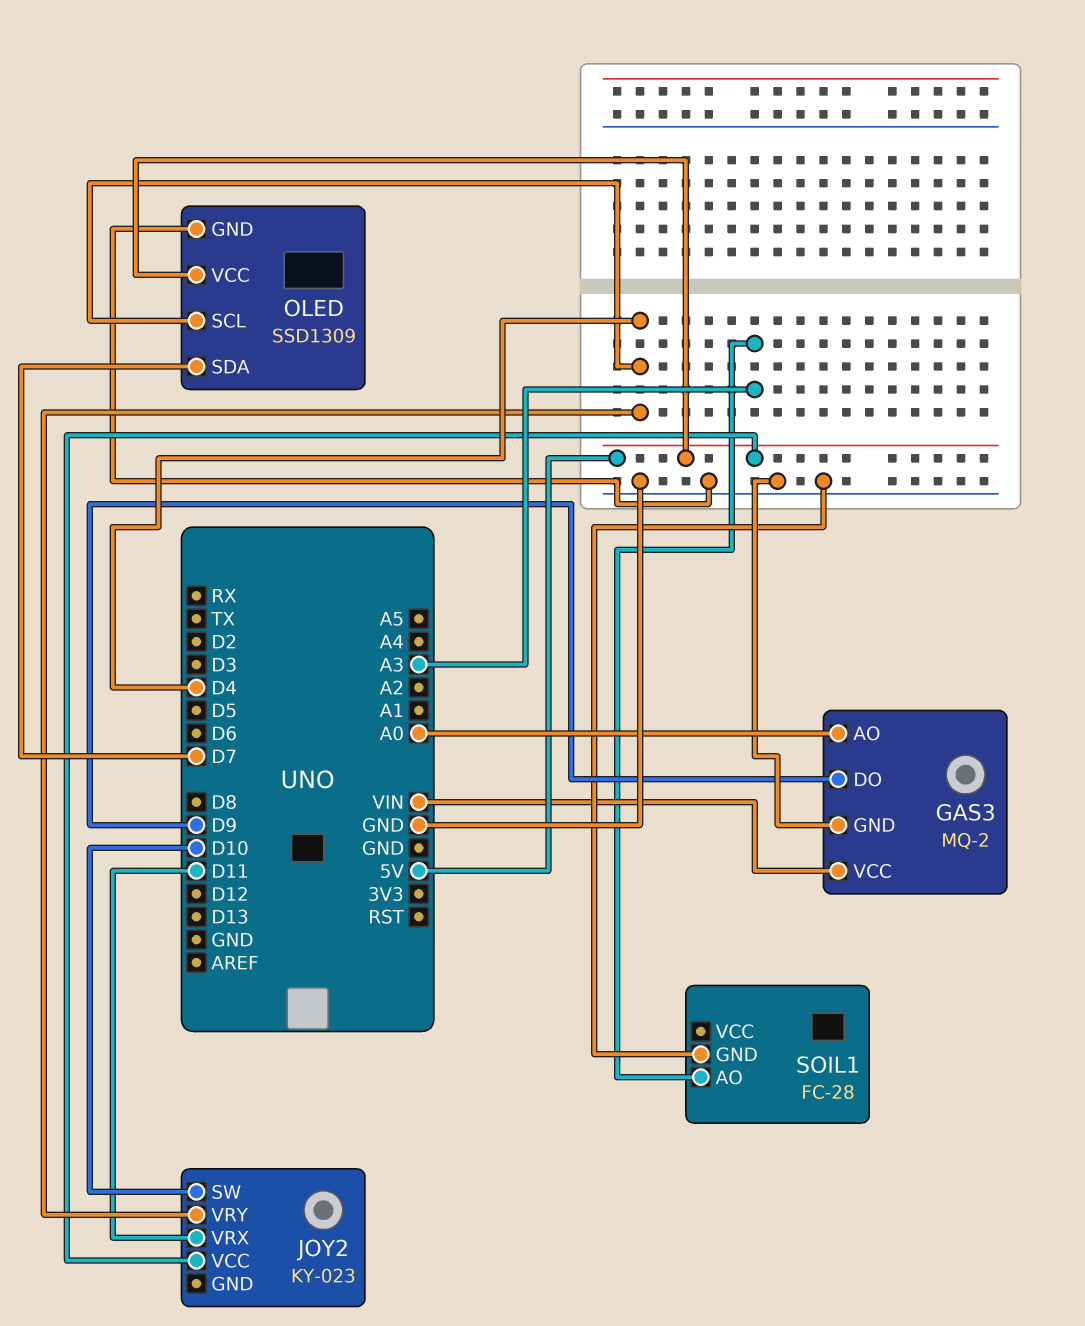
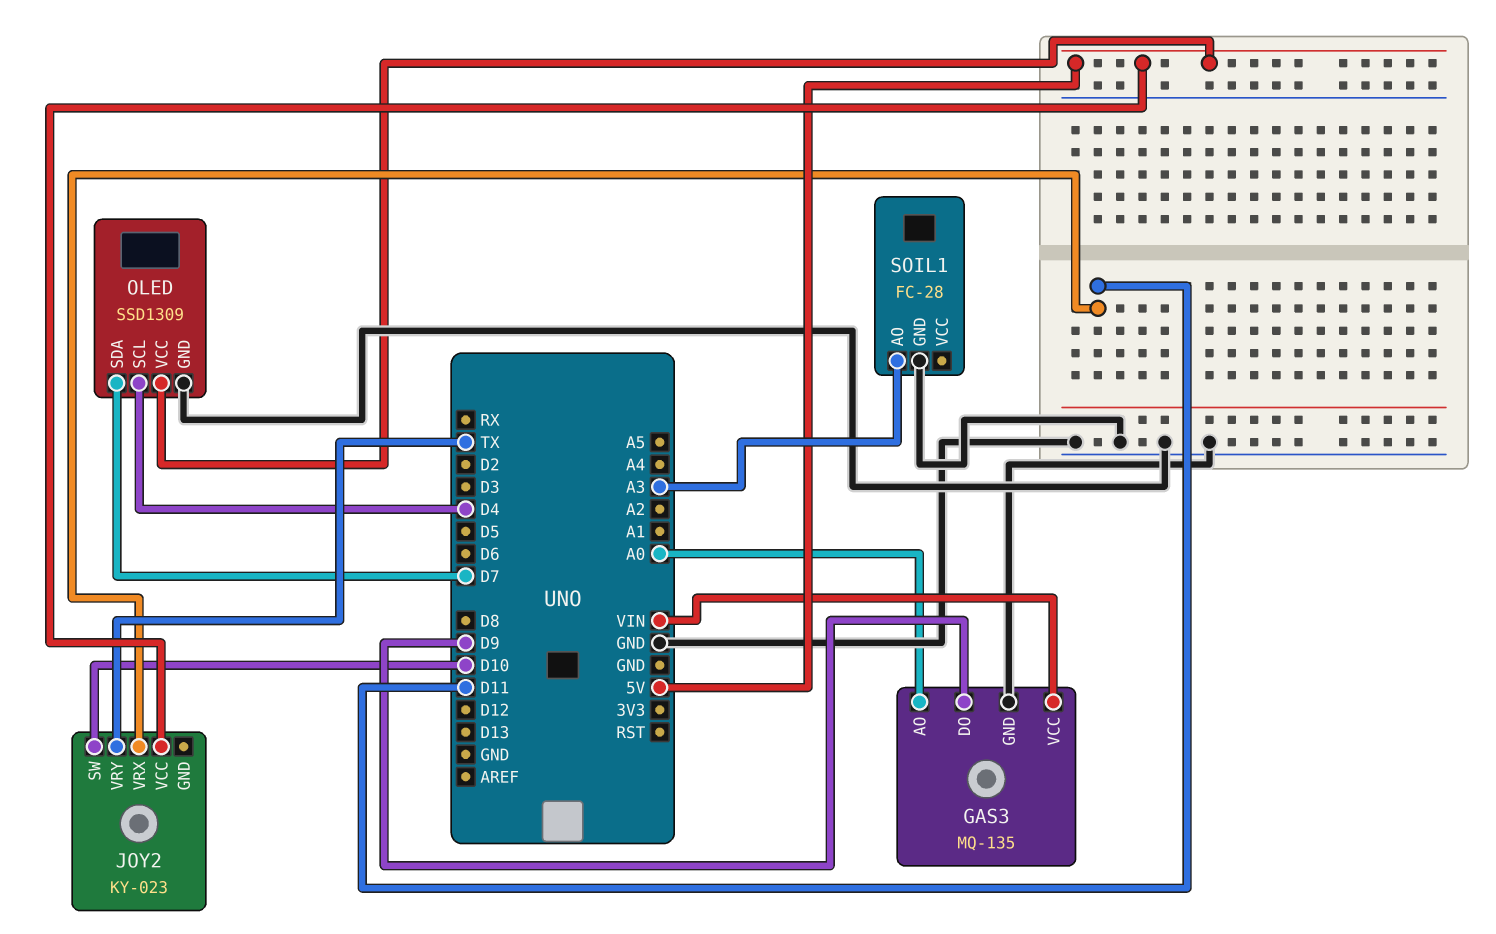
GAS3: MQ-2 -> MQ-135
JOY2 pin VRY: D4 -> TX

